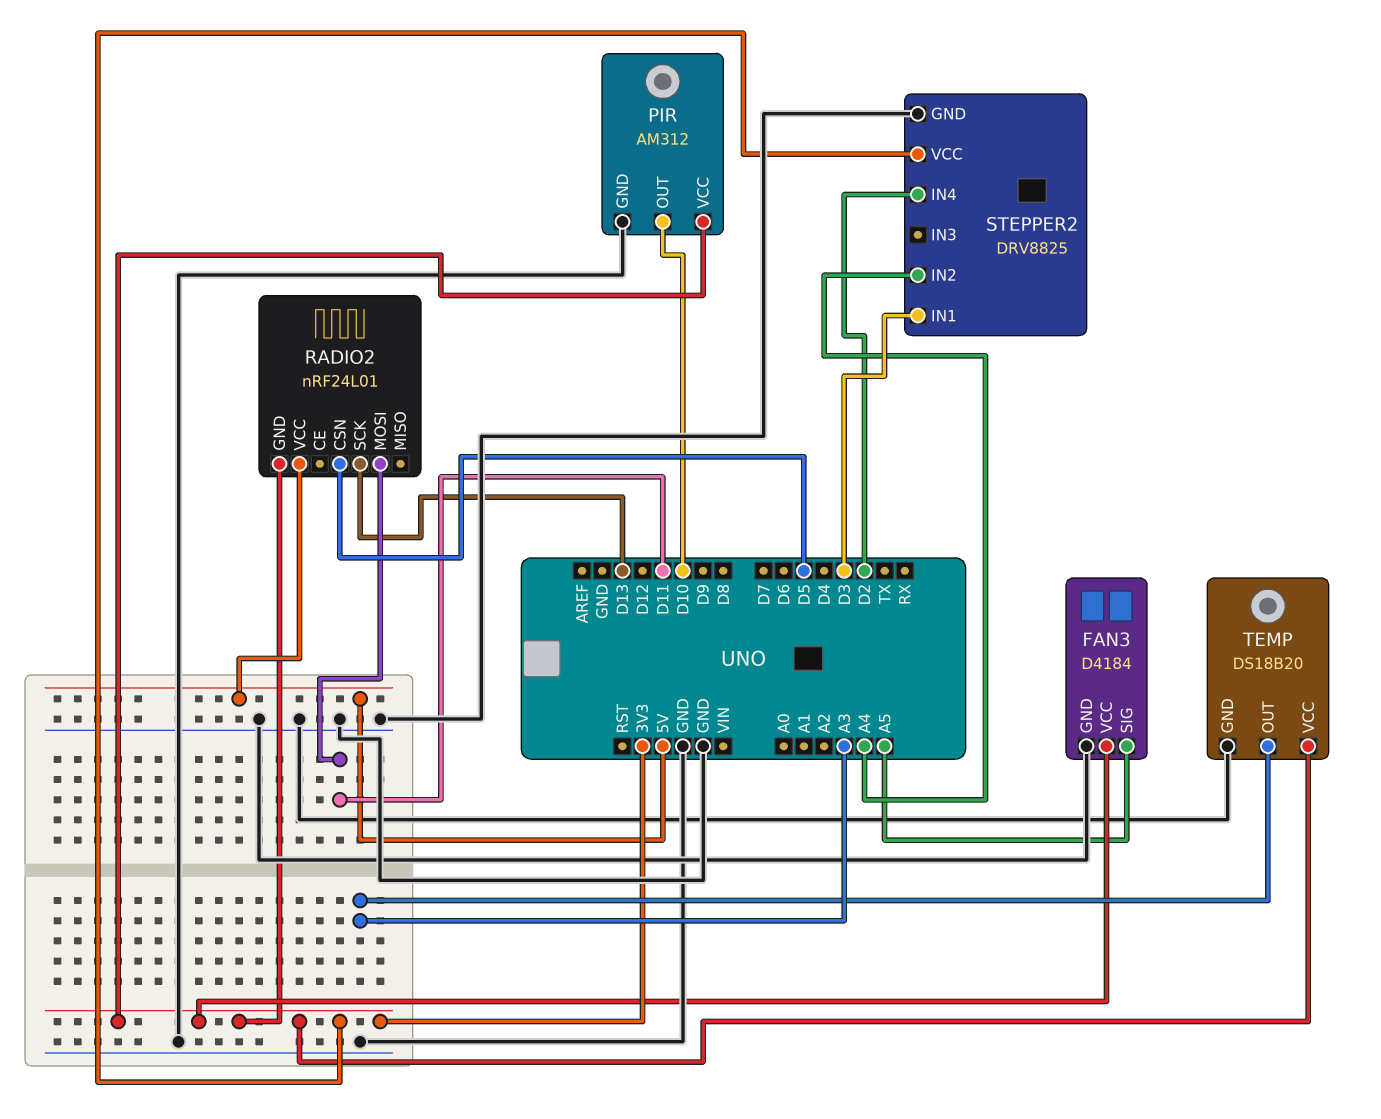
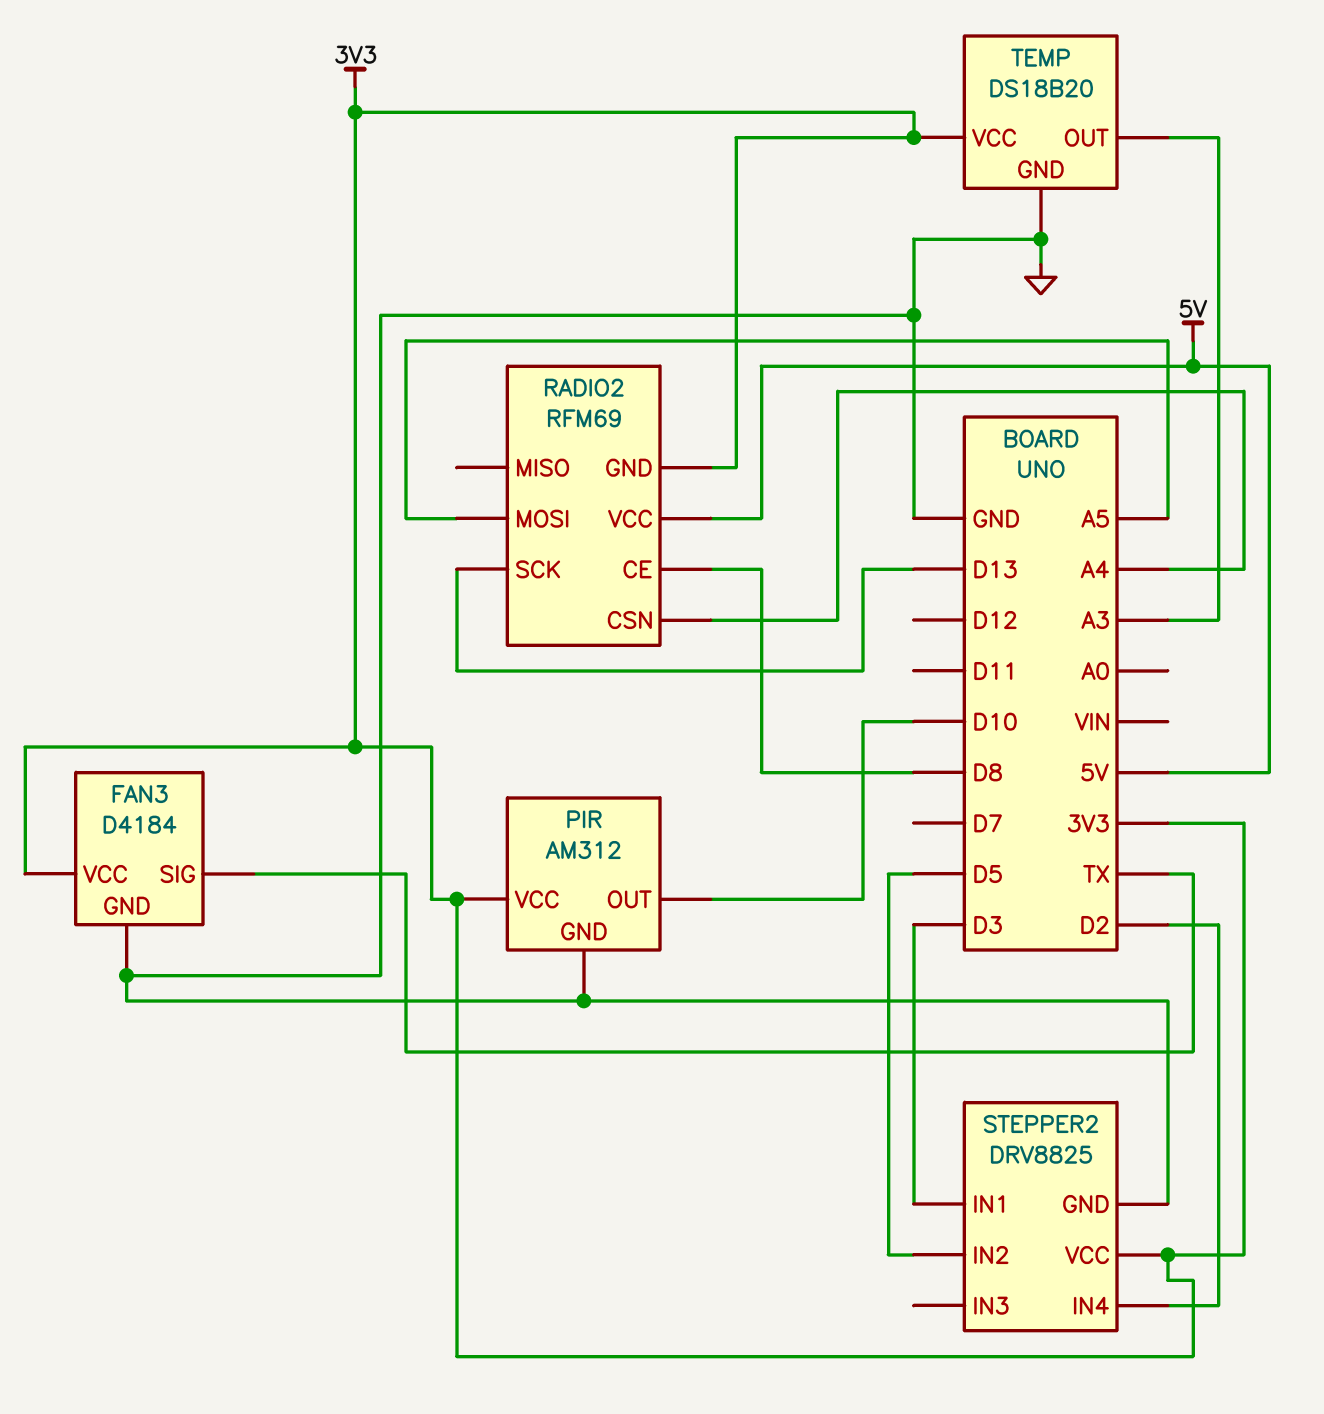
FAN3 pin SIG: A5 -> TX
RADIO2: nRF24L01 -> RFM69
RADIO2 pin CE: none -> D8
RADIO2 pin CSN: D5 -> A4
RADIO2 pin MOSI: D11 -> A5
STEPPER2 pin IN2: A4 -> D5

